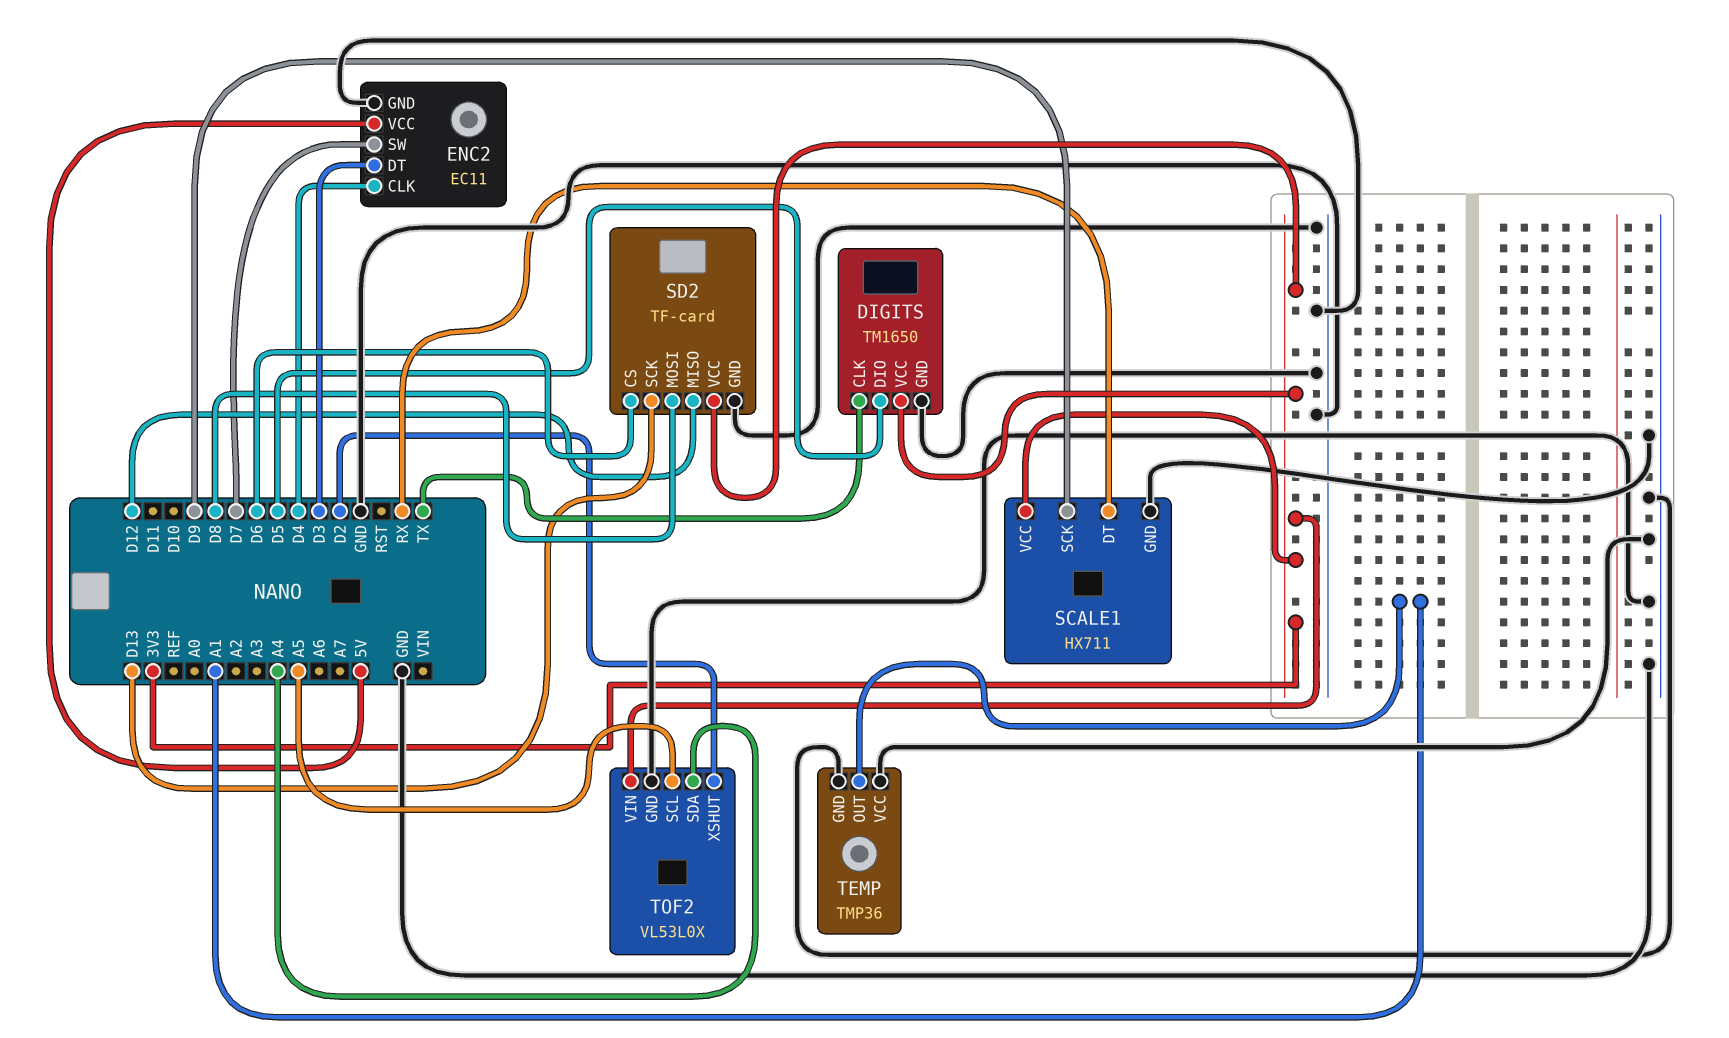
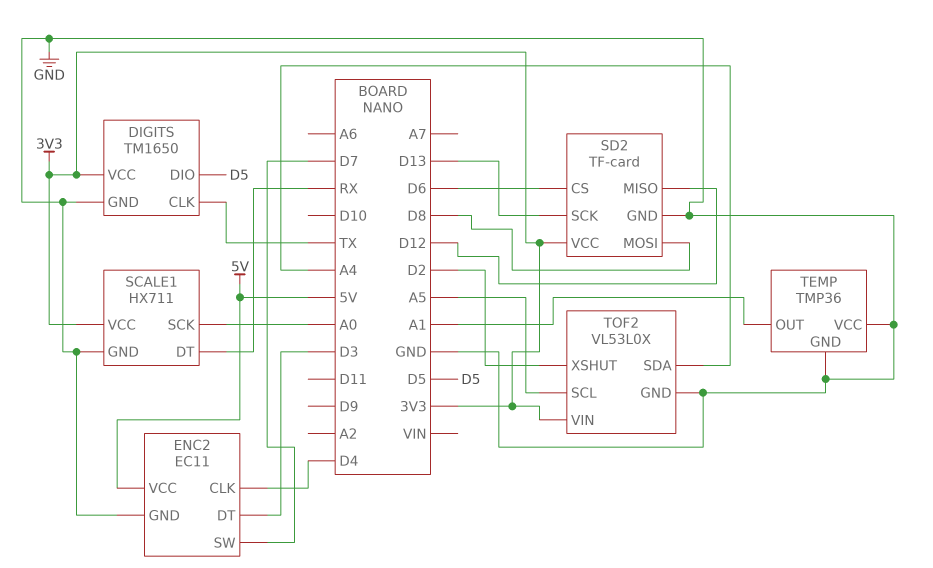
SCALE1 pin SCK: D9 -> A0

